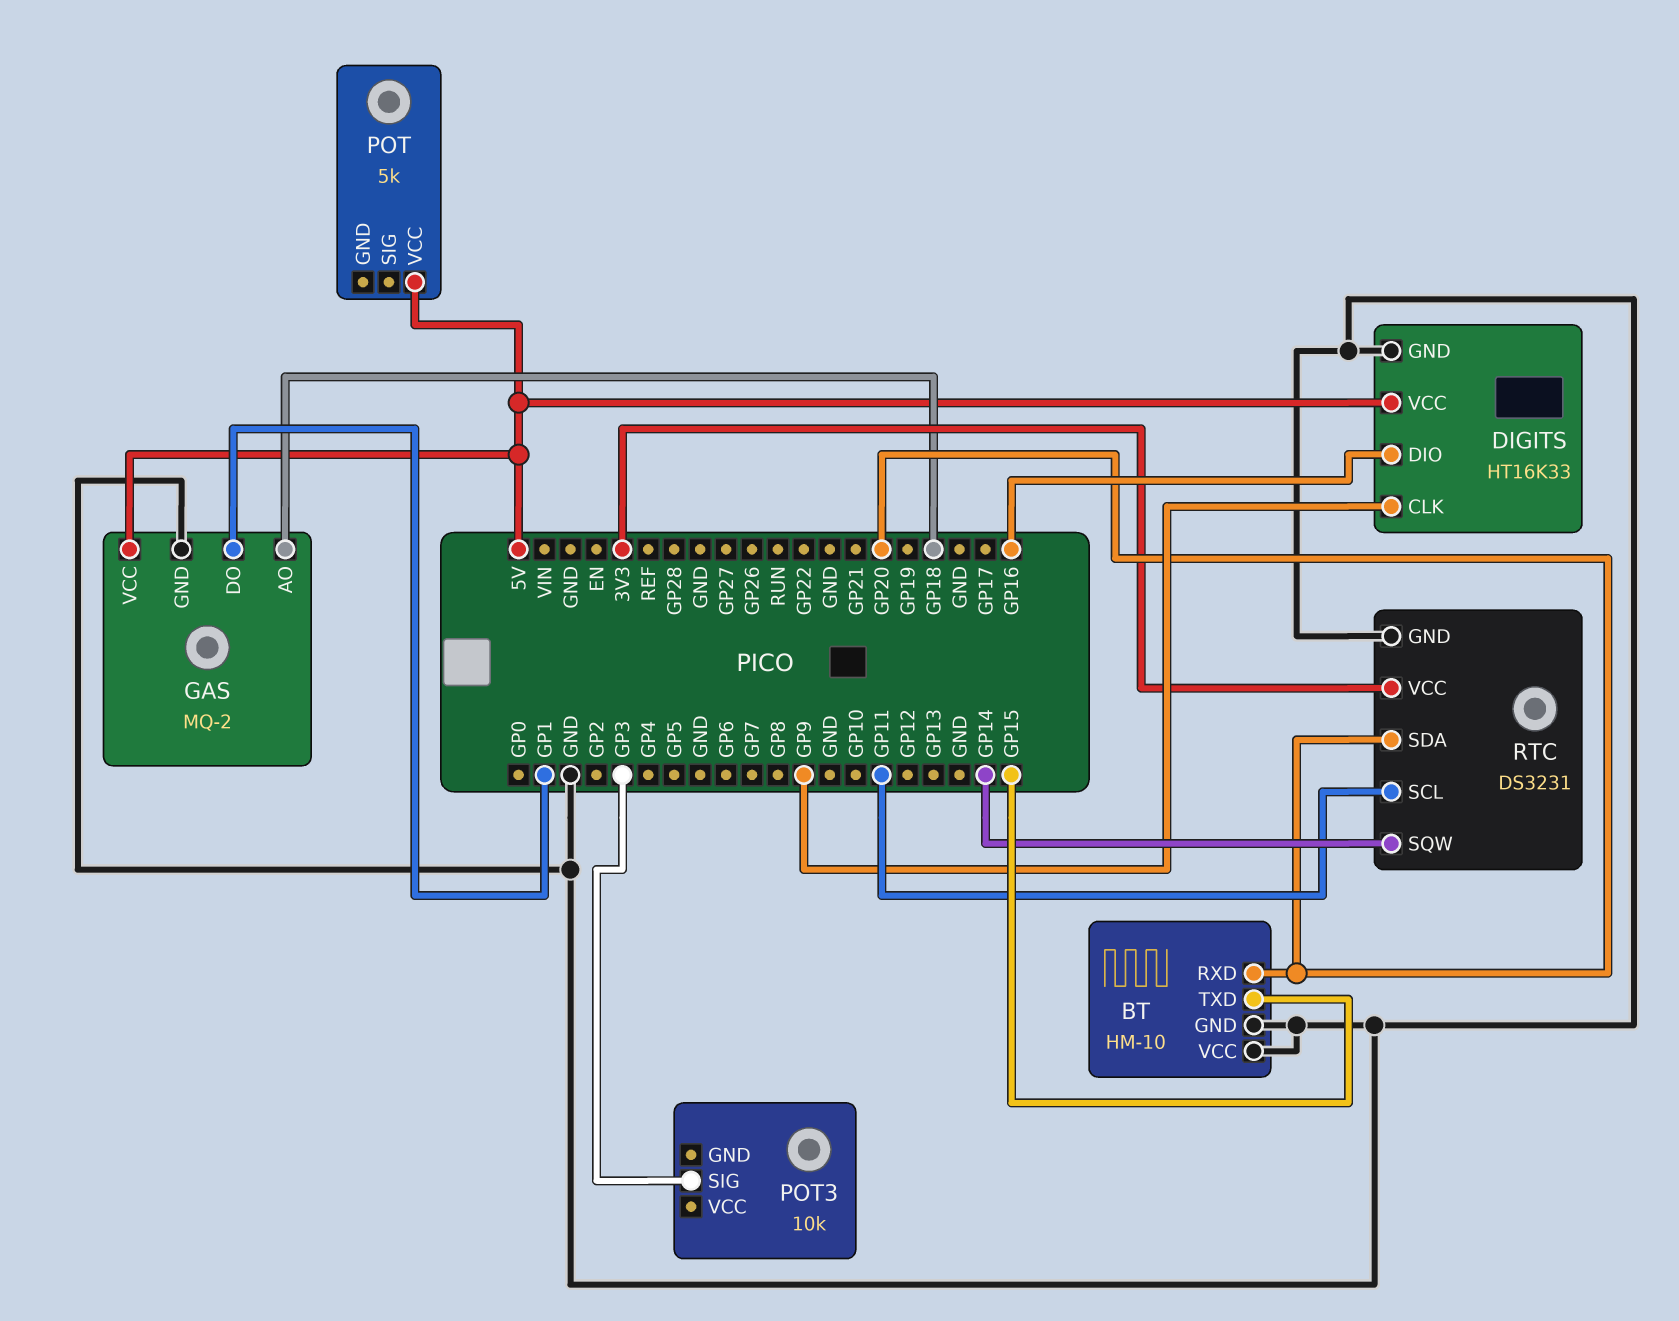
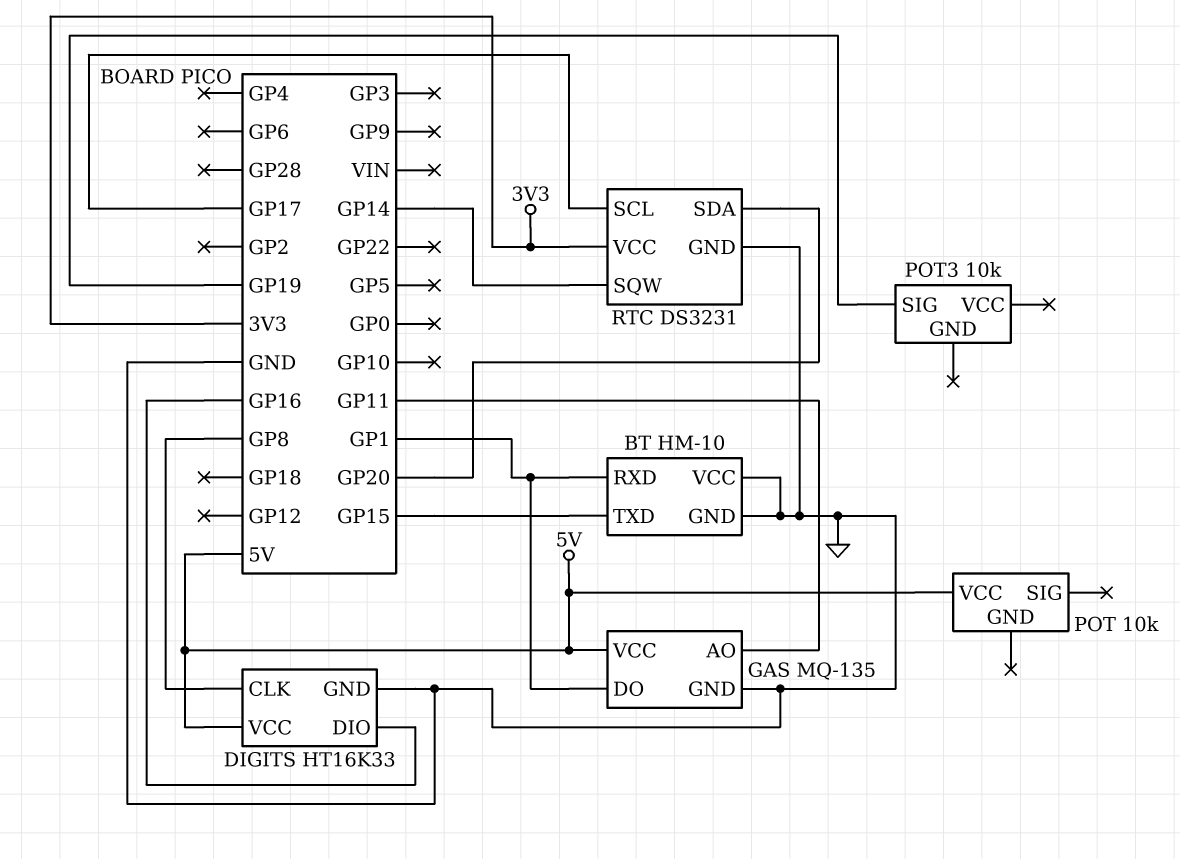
BT pin RXD: GP20 -> GP1
DIGITS pin CLK: GP9 -> GP8
GAS: MQ-2 -> MQ-135
GAS pin AO: GP18 -> GP11
POT: 5k -> 10k
POT3 pin SIG: GP3 -> GP19
RTC pin SCL: GP11 -> GP17

